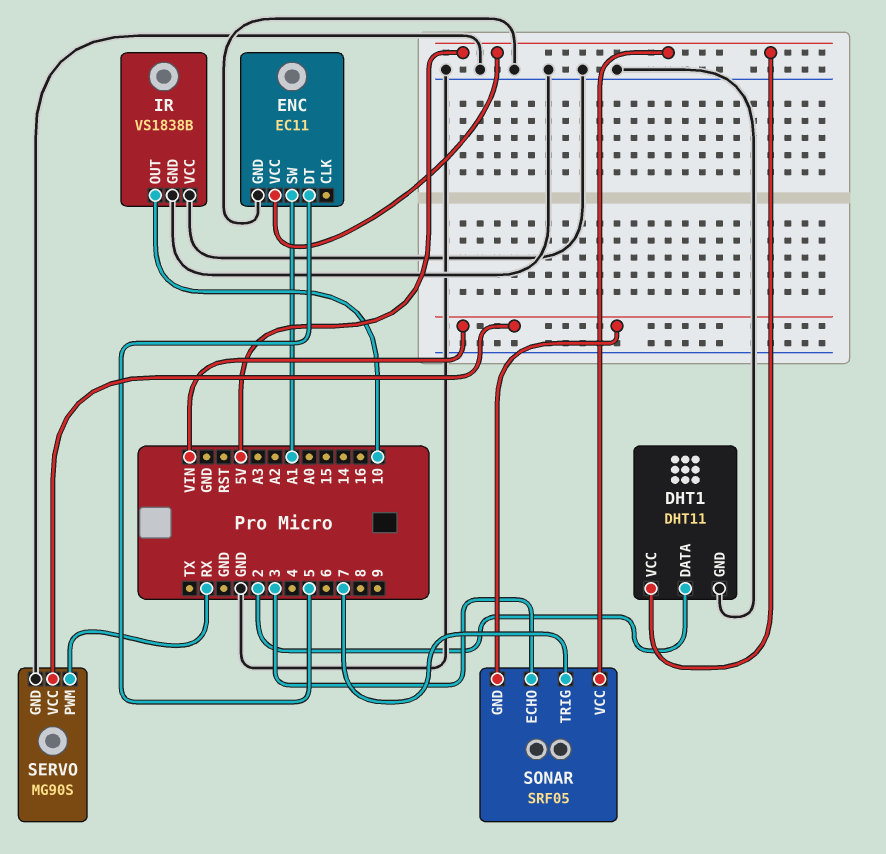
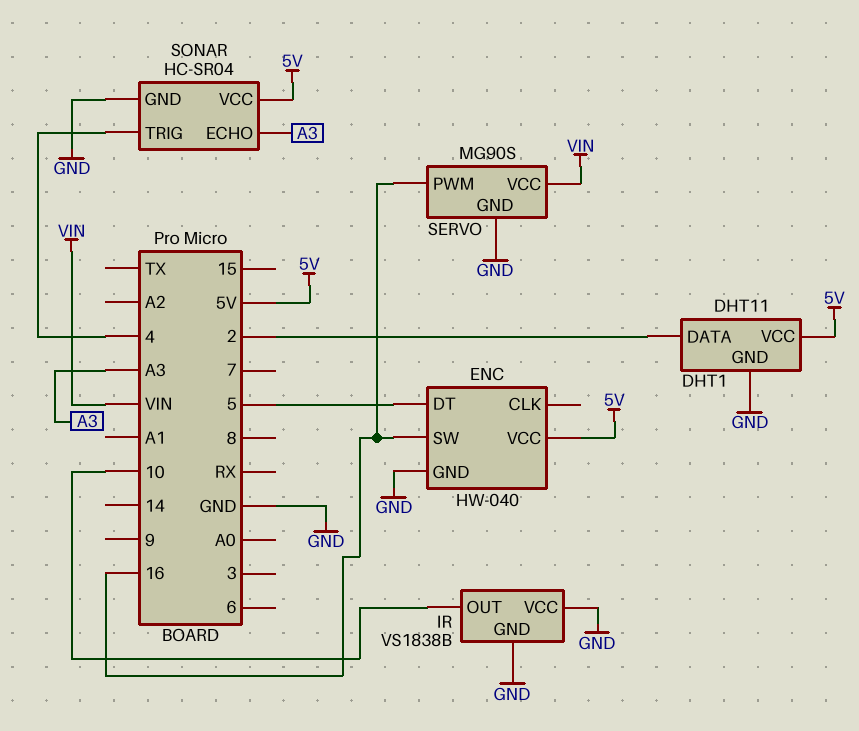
ENC: EC11 -> HW-040
ENC pin SW: A1 -> 16
SERVO pin PWM: RX -> 16
SONAR: SRF05 -> HC-SR04
SONAR pin ECHO: 3 -> A3
SONAR pin GND: VIN -> GND
SONAR pin TRIG: 7 -> 4

